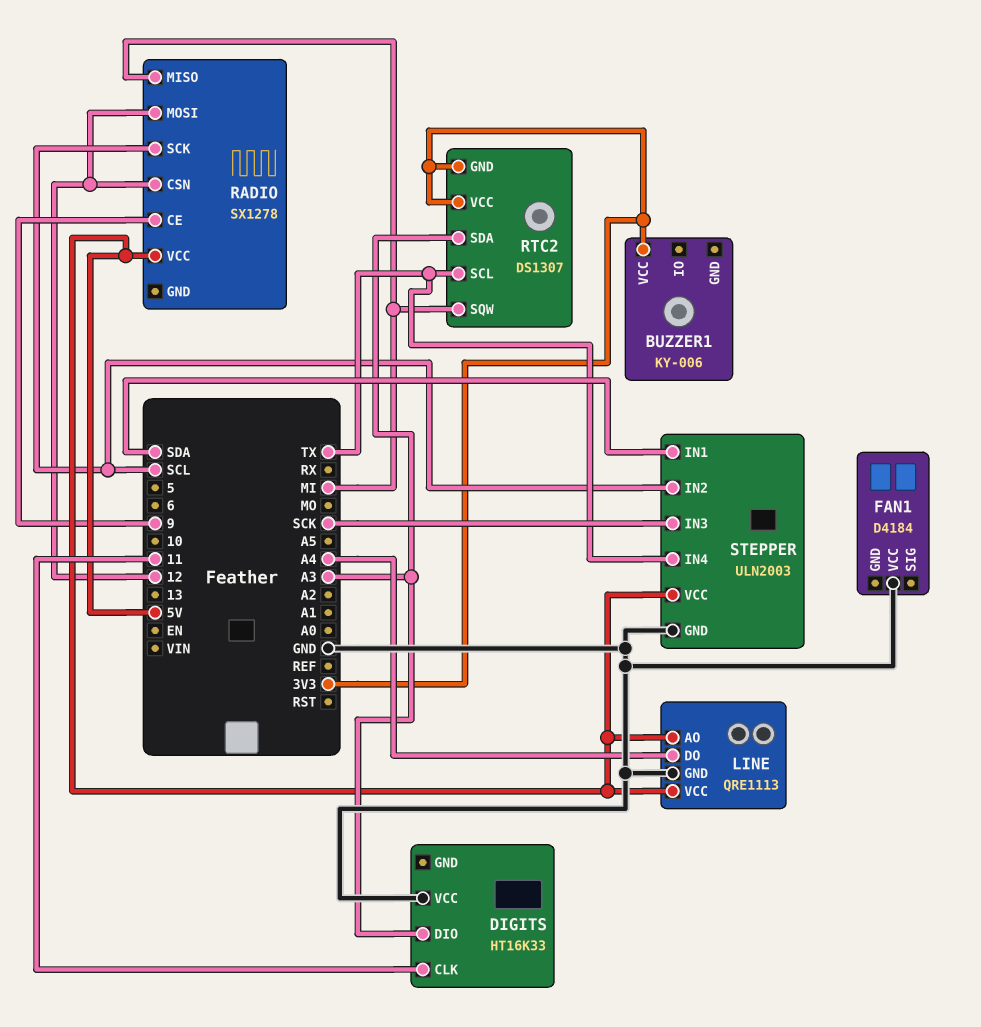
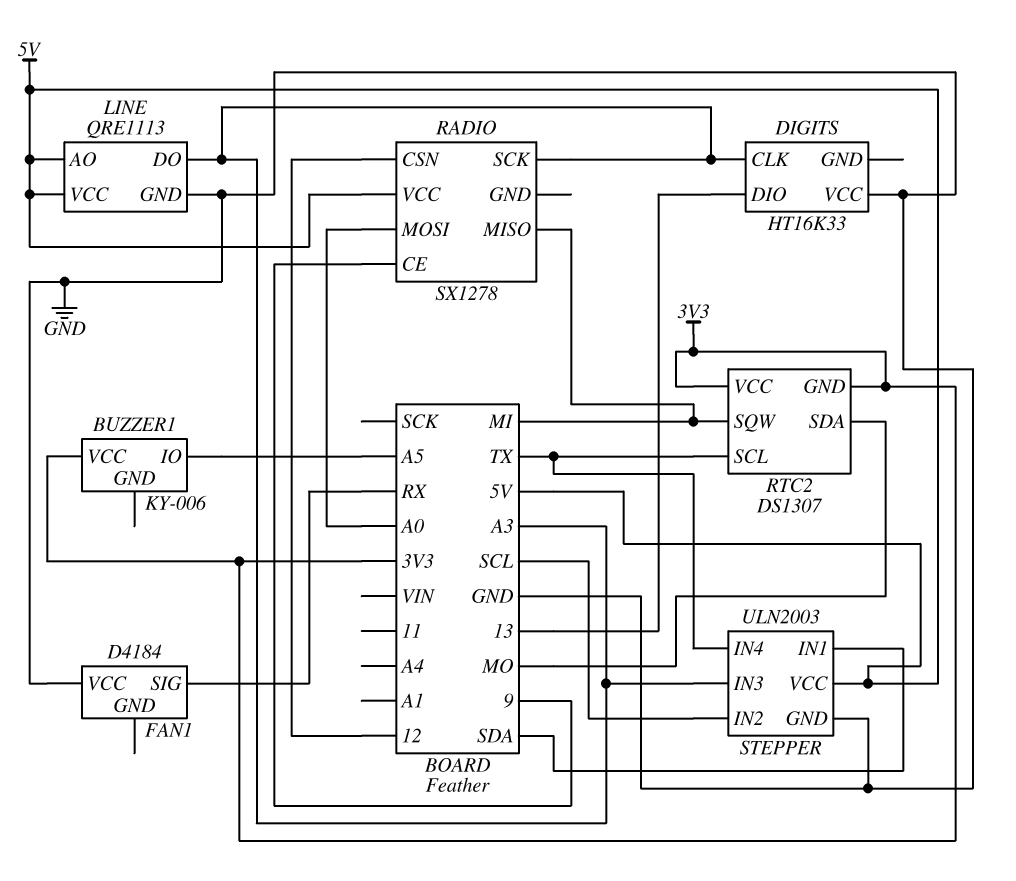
BUZZER1 pin IO: none -> A5
DIGITS pin CLK: 11 -> A3
DIGITS pin DIO: A3 -> 13
FAN1 pin SIG: none -> RX
LINE pin DO: A4 -> A3
RADIO pin MOSI: 12 -> A0
RADIO pin SCK: SCL -> A3
RTC2 pin SDA: A3 -> MO
STEPPER pin IN3: SCK -> A3

